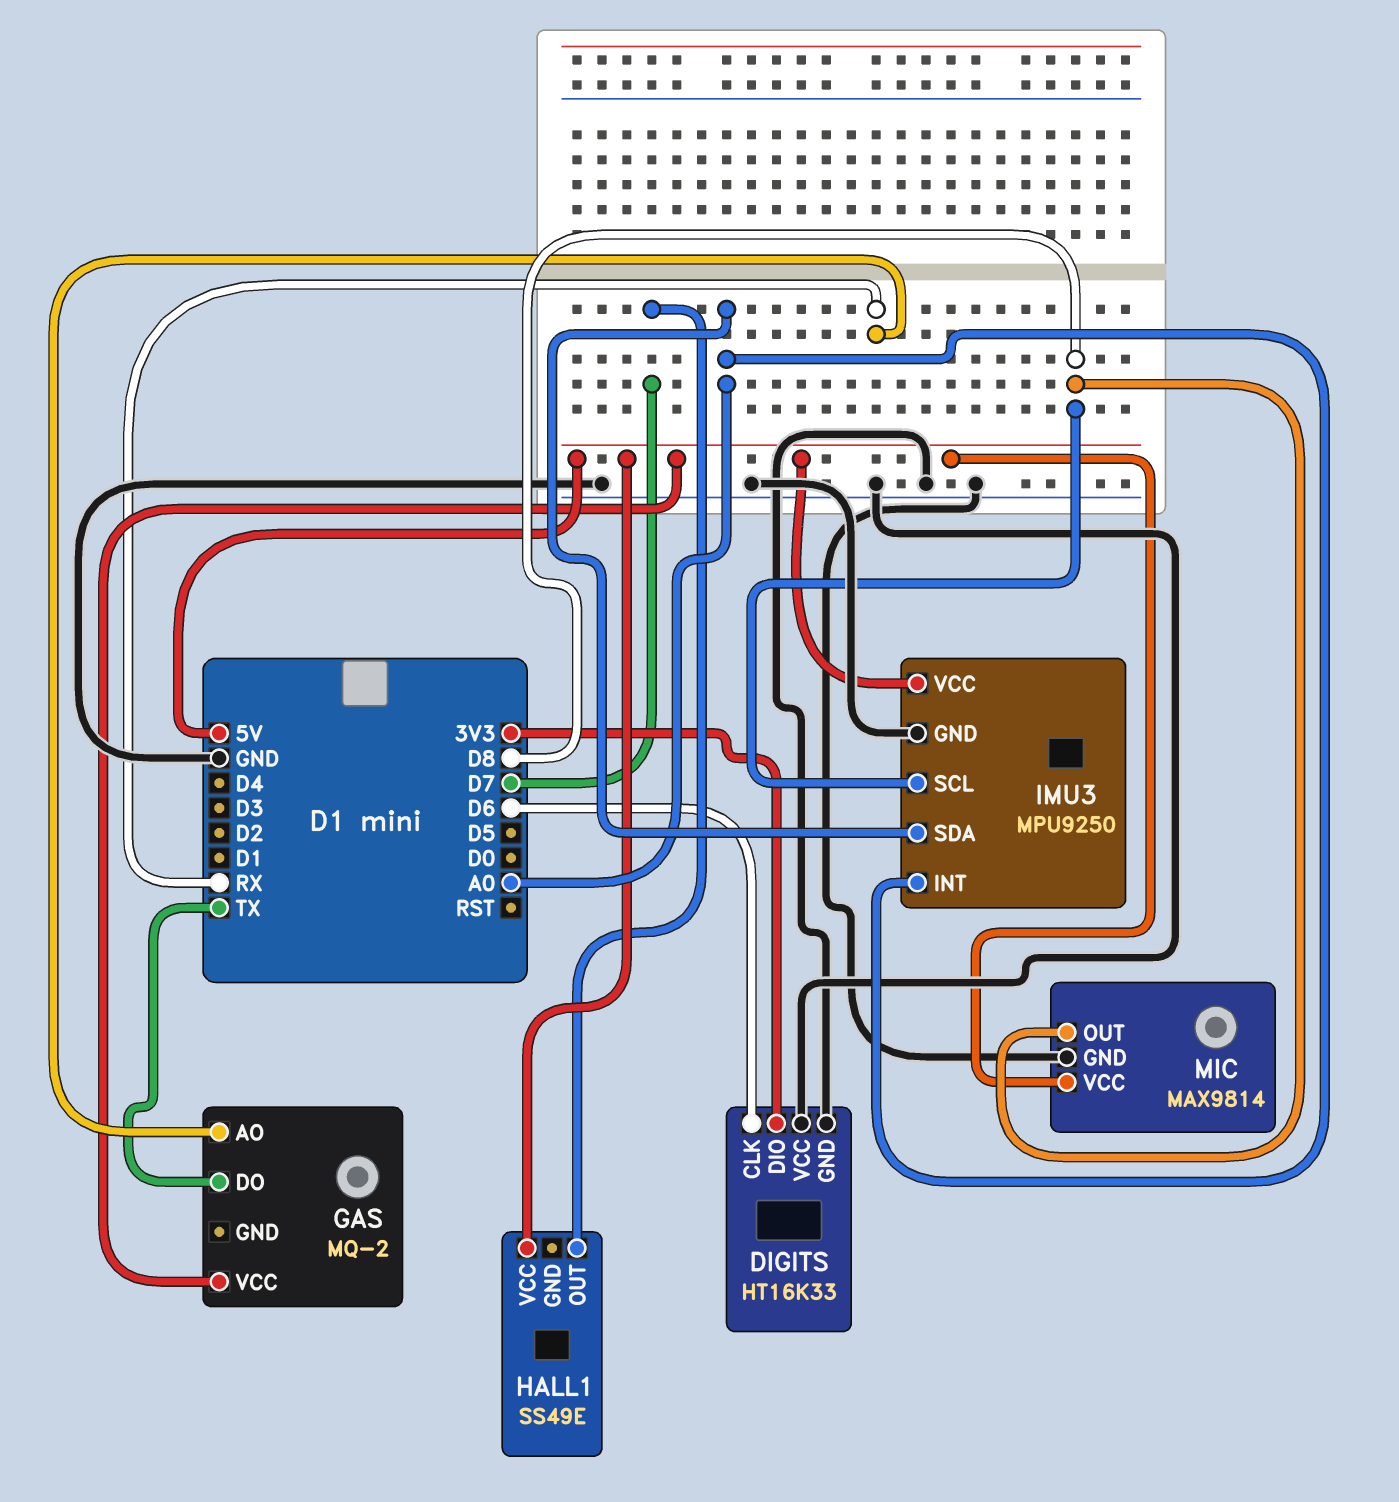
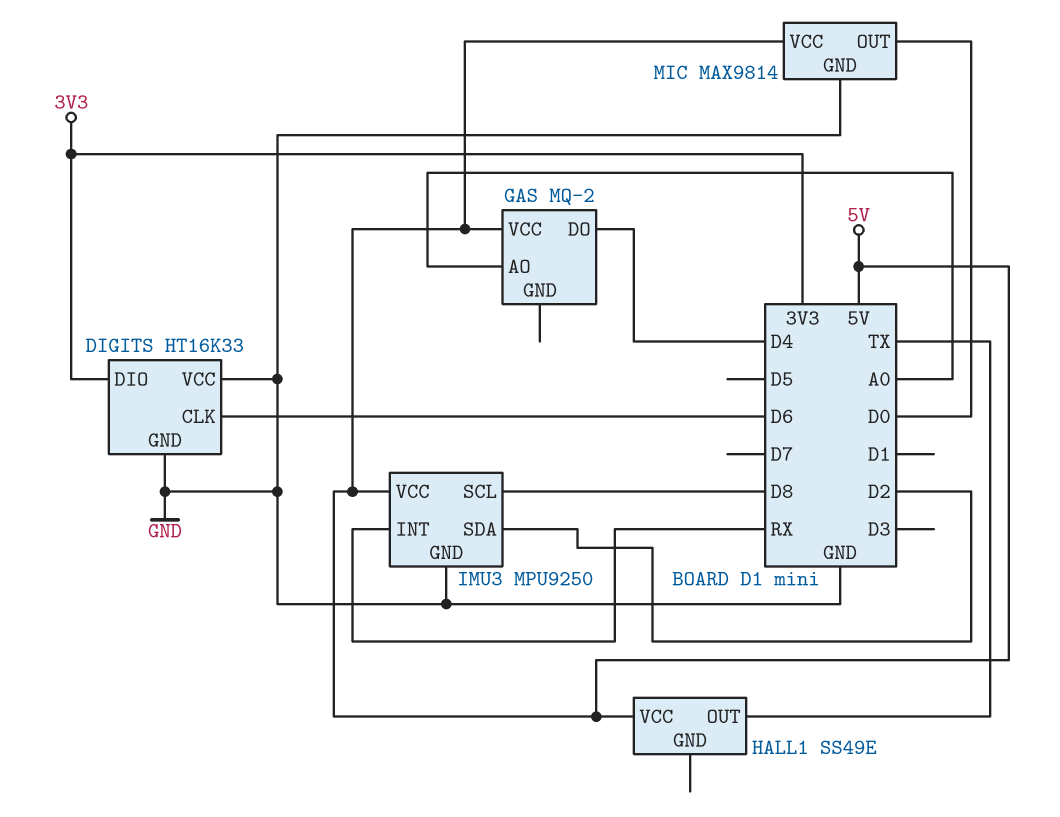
GAS pin AO: RX -> A0
GAS pin DO: TX -> D4
HALL1 pin OUT: D7 -> TX
IMU3 pin INT: A0 -> RX
IMU3 pin SDA: A0 -> D2
MIC pin OUT: D8 -> D0

